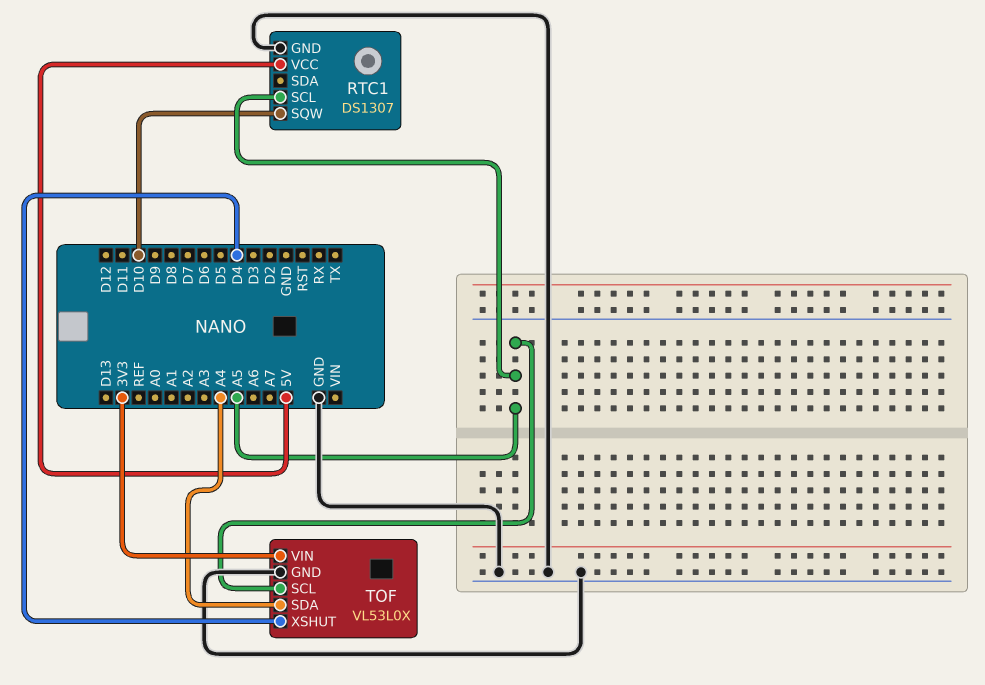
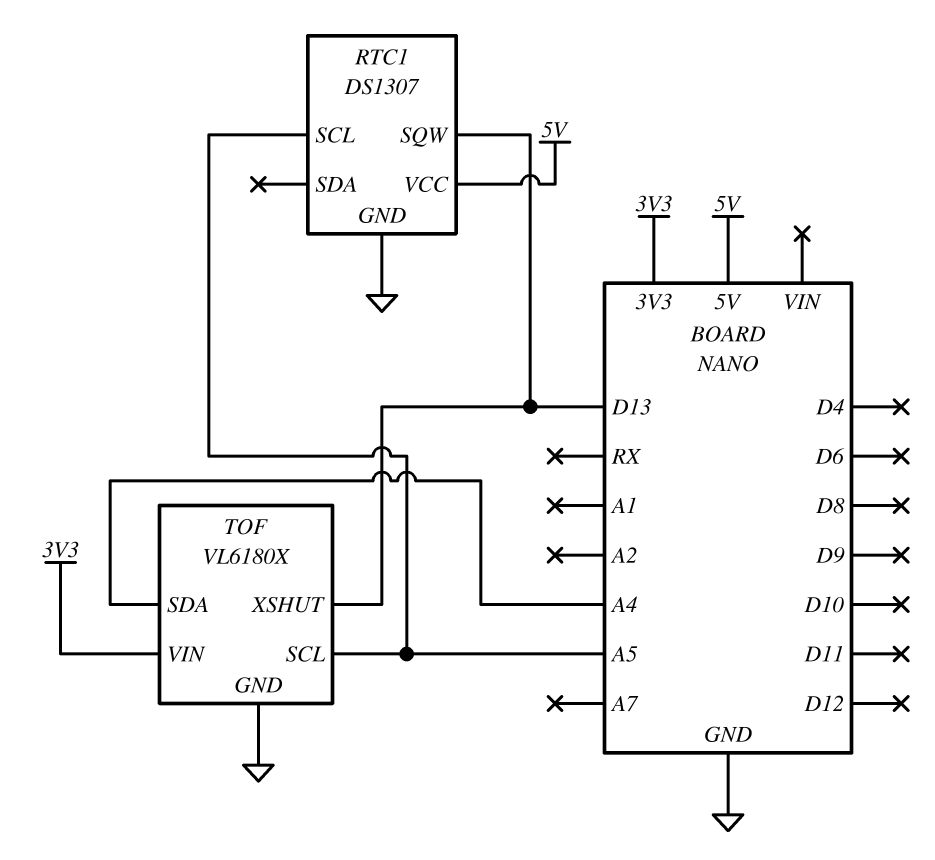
RTC1 pin SQW: D10 -> D13
TOF: VL53L0X -> VL6180X
TOF pin XSHUT: D4 -> D13

